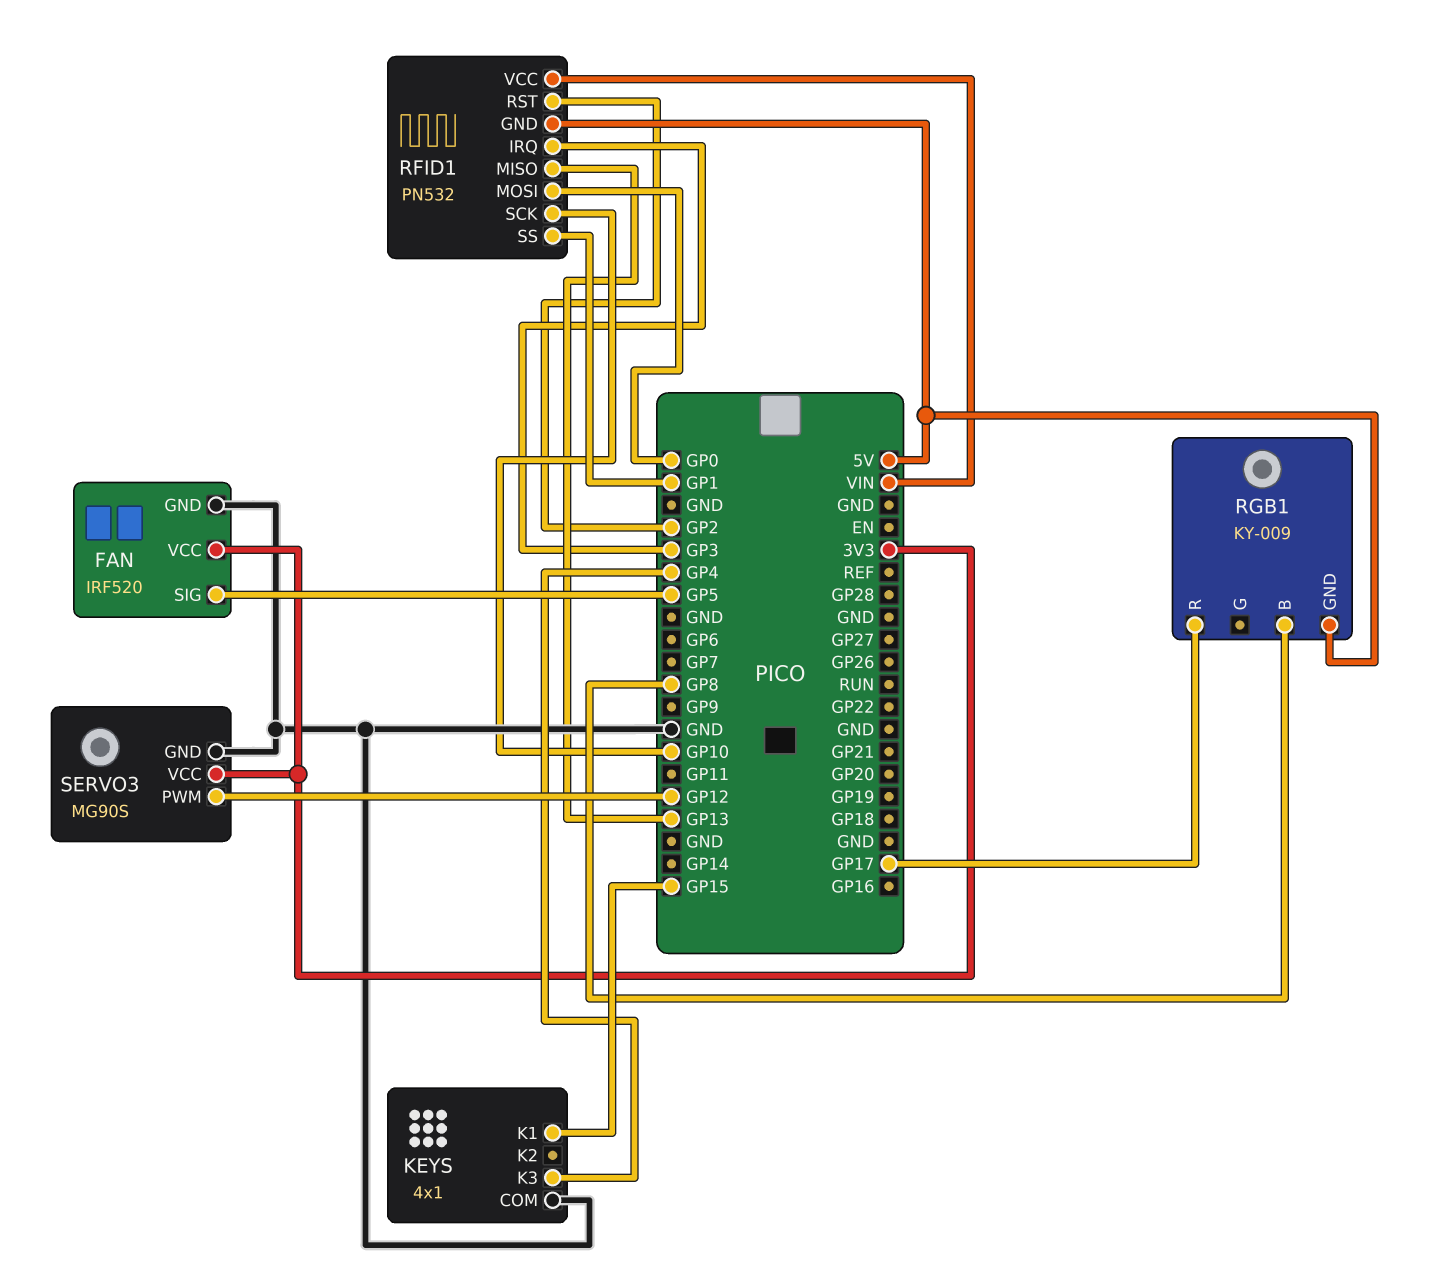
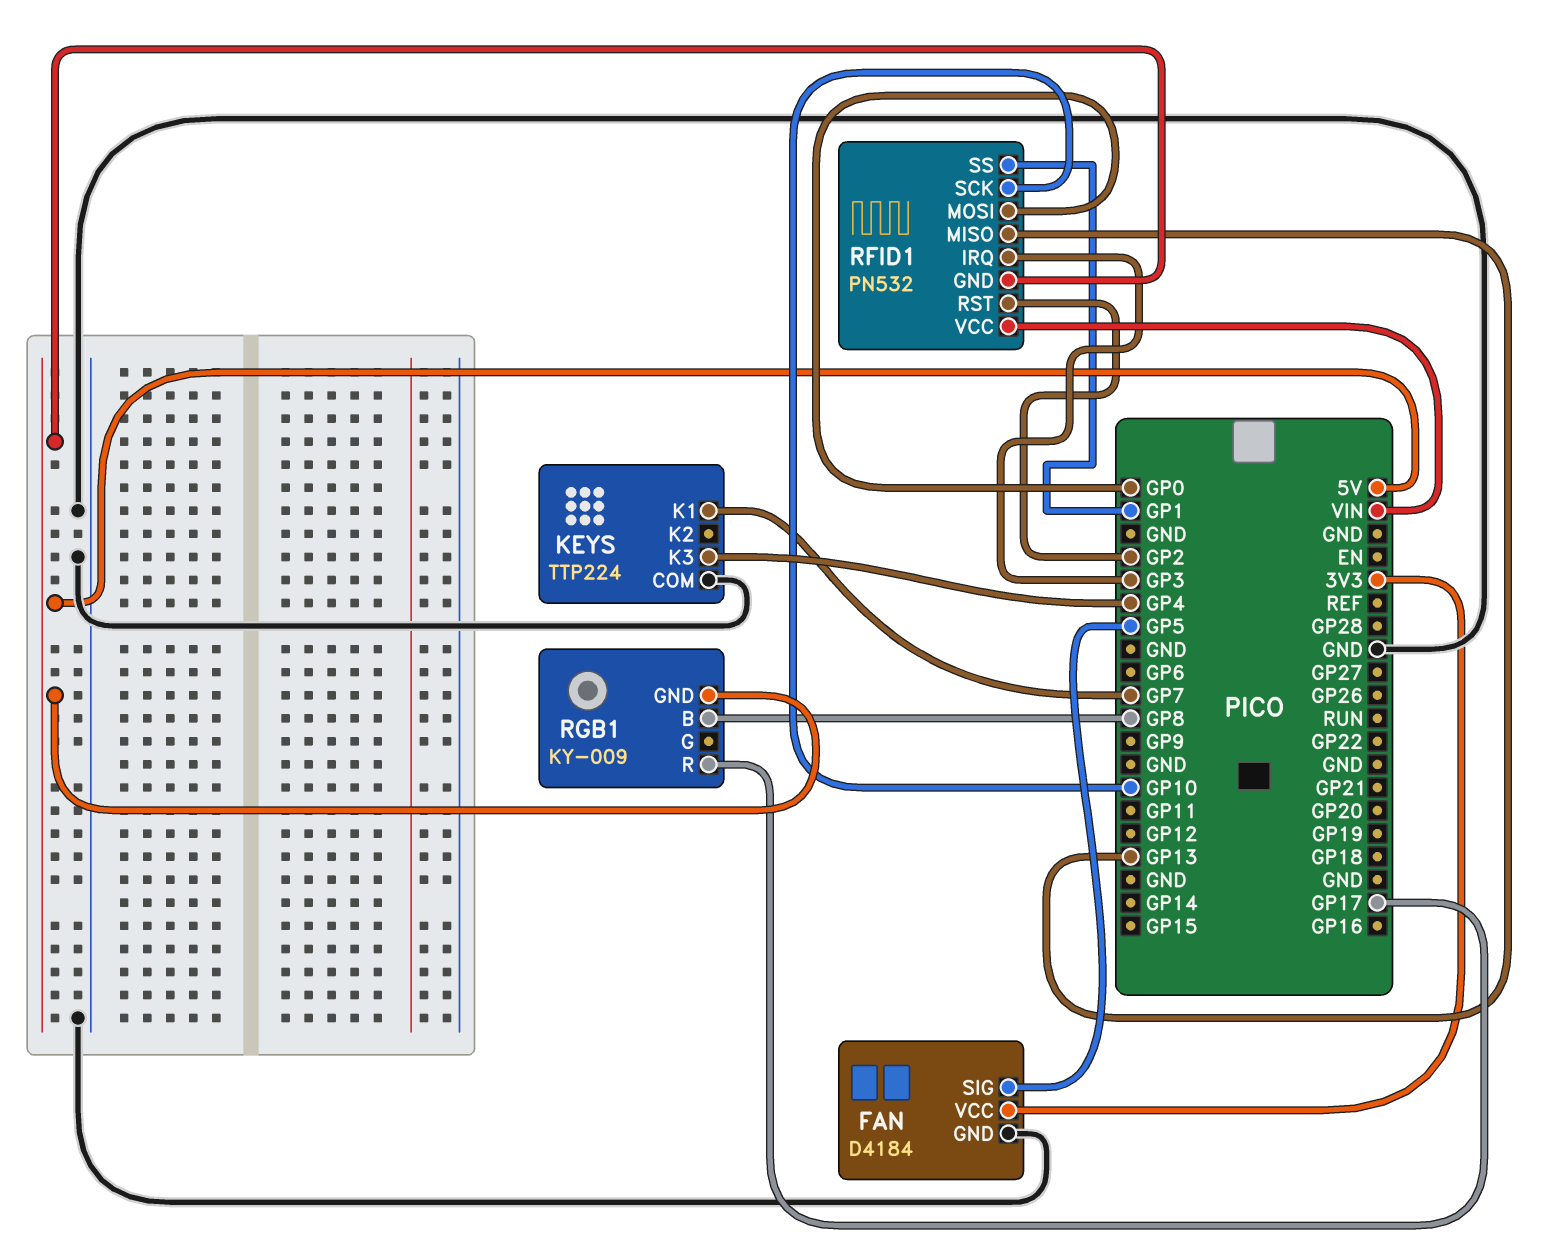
FAN: IRF520 -> D4184
KEYS: 4x1 -> TTP224
KEYS pin K1: GP15 -> GP7
SERVO3: MG90S -> none
SERVO3 pin GND: GND -> none
SERVO3 pin PWM: GP12 -> none
SERVO3 pin VCC: 3V3 -> none

